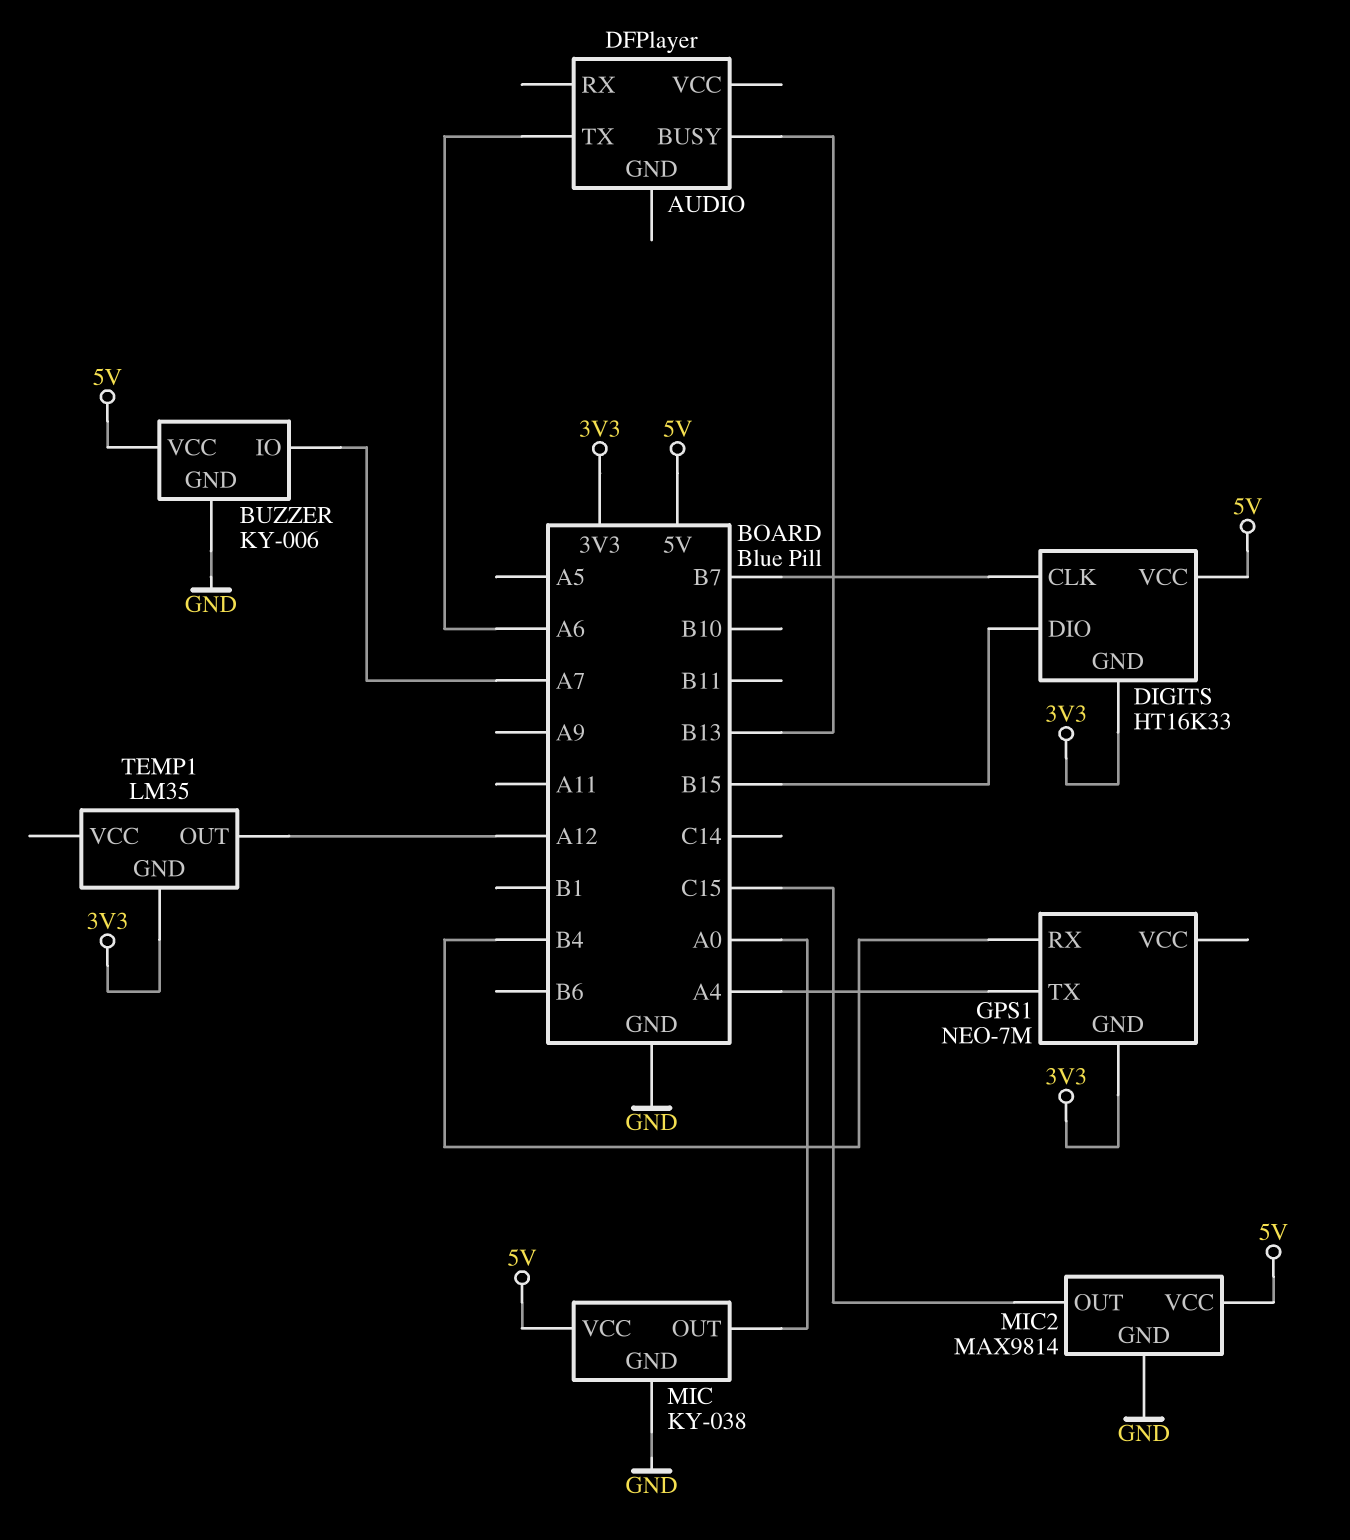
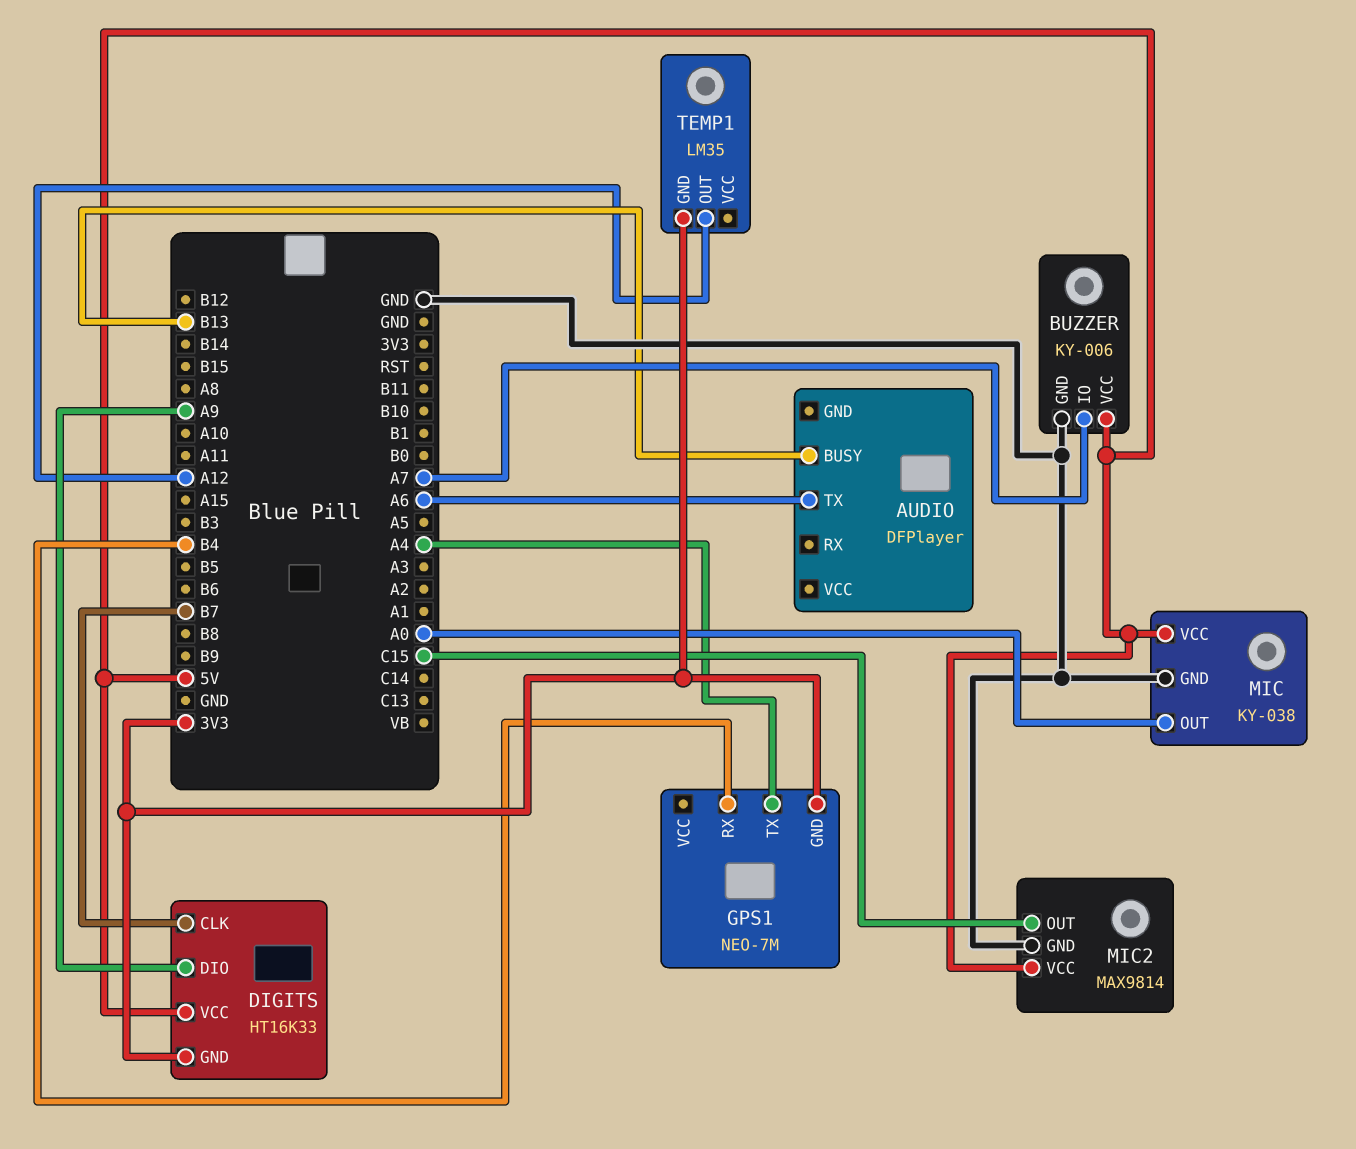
DIGITS pin DIO: B15 -> A9

